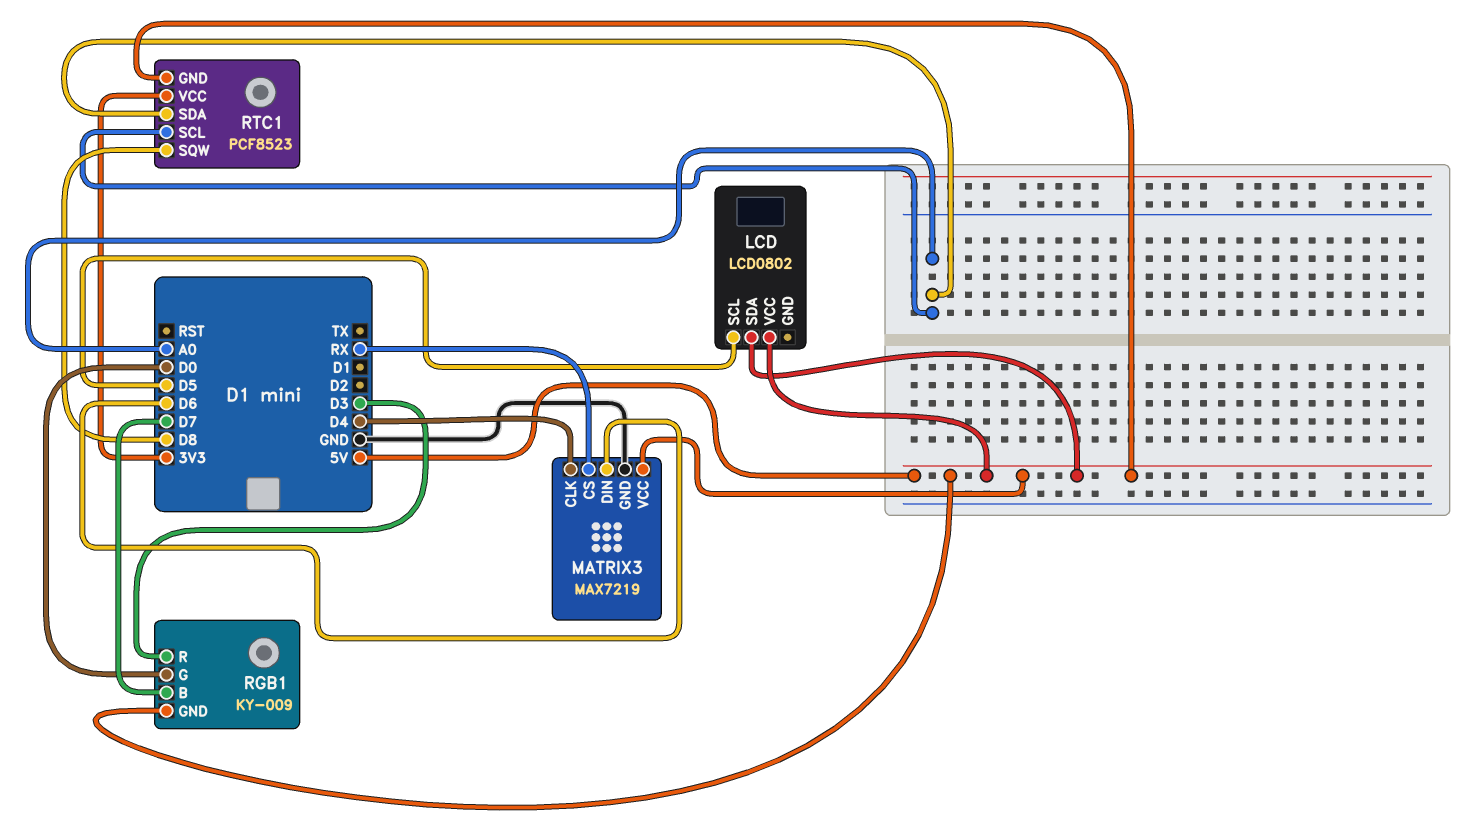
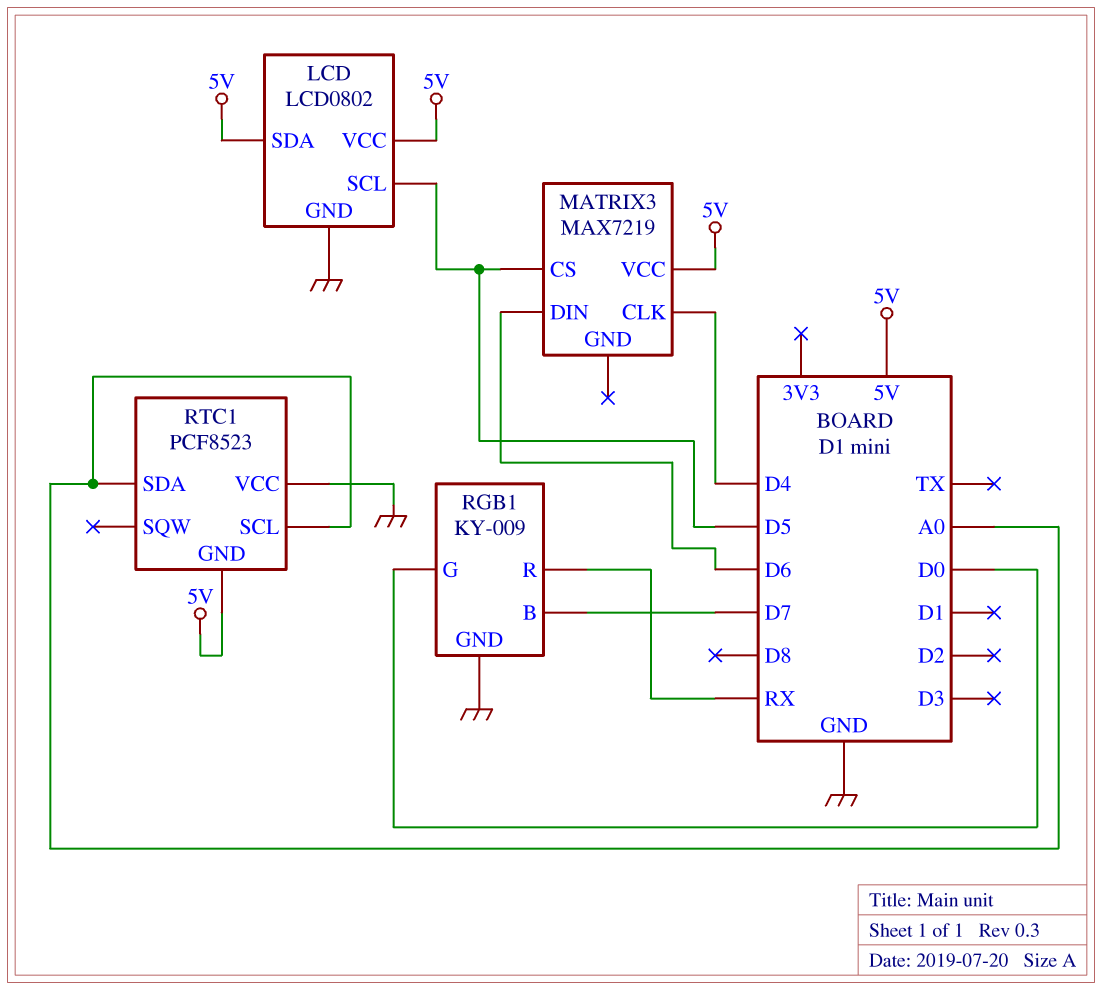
LCD pin GND: none -> GND
MATRIX3 pin CS: RX -> D5
MATRIX3 pin GND: GND -> none
RGB1 pin GND: 5V -> GND
RGB1 pin R: D3 -> RX
RTC1 pin SQW: D8 -> none
RTC1 pin VCC: 3V3 -> GND

